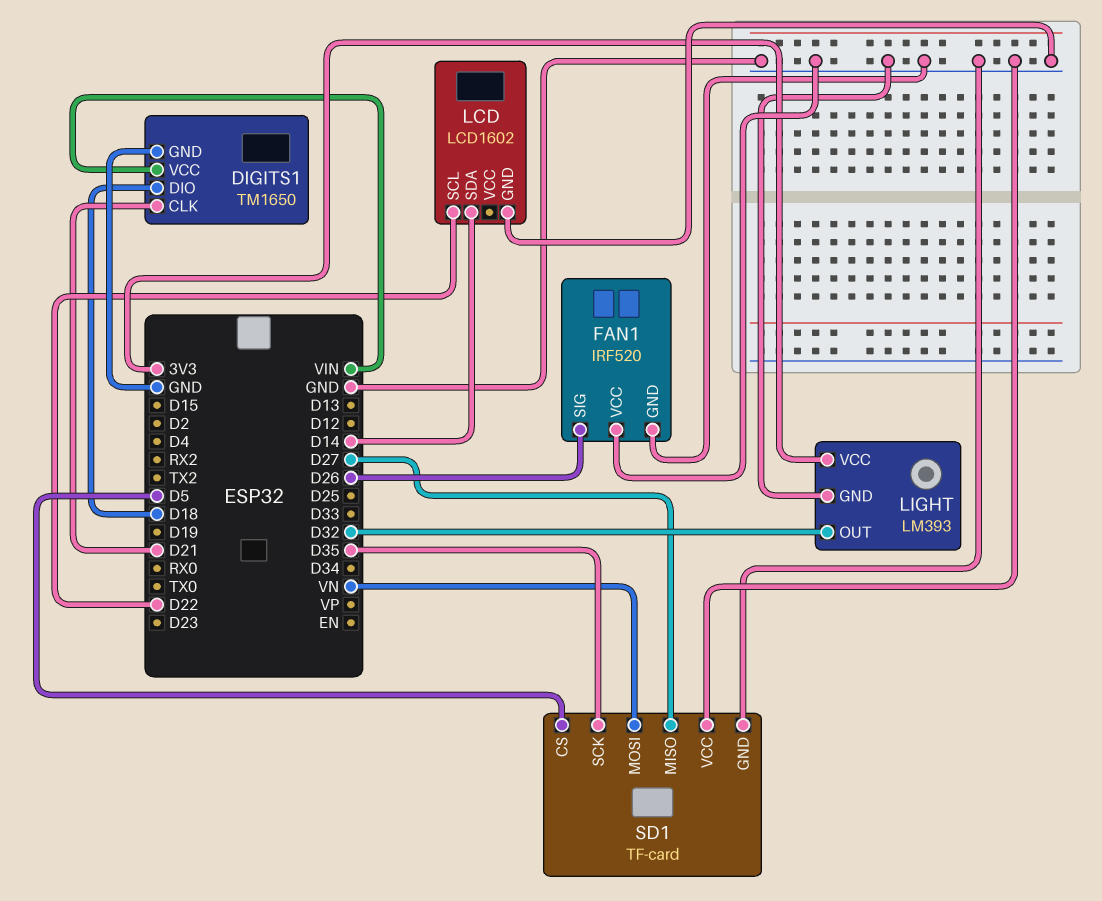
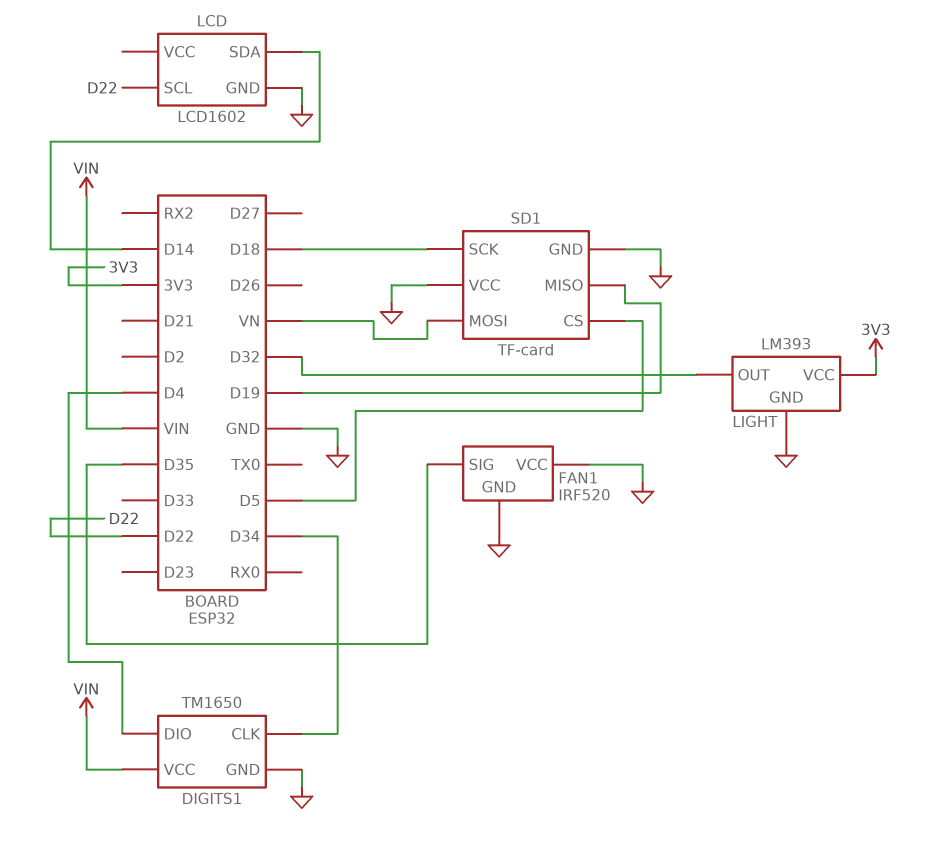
DIGITS1 pin CLK: D21 -> D34
DIGITS1 pin DIO: D18 -> D4
FAN1 pin SIG: D26 -> D35
SD1 pin MISO: D27 -> D19
SD1 pin SCK: D35 -> D18

